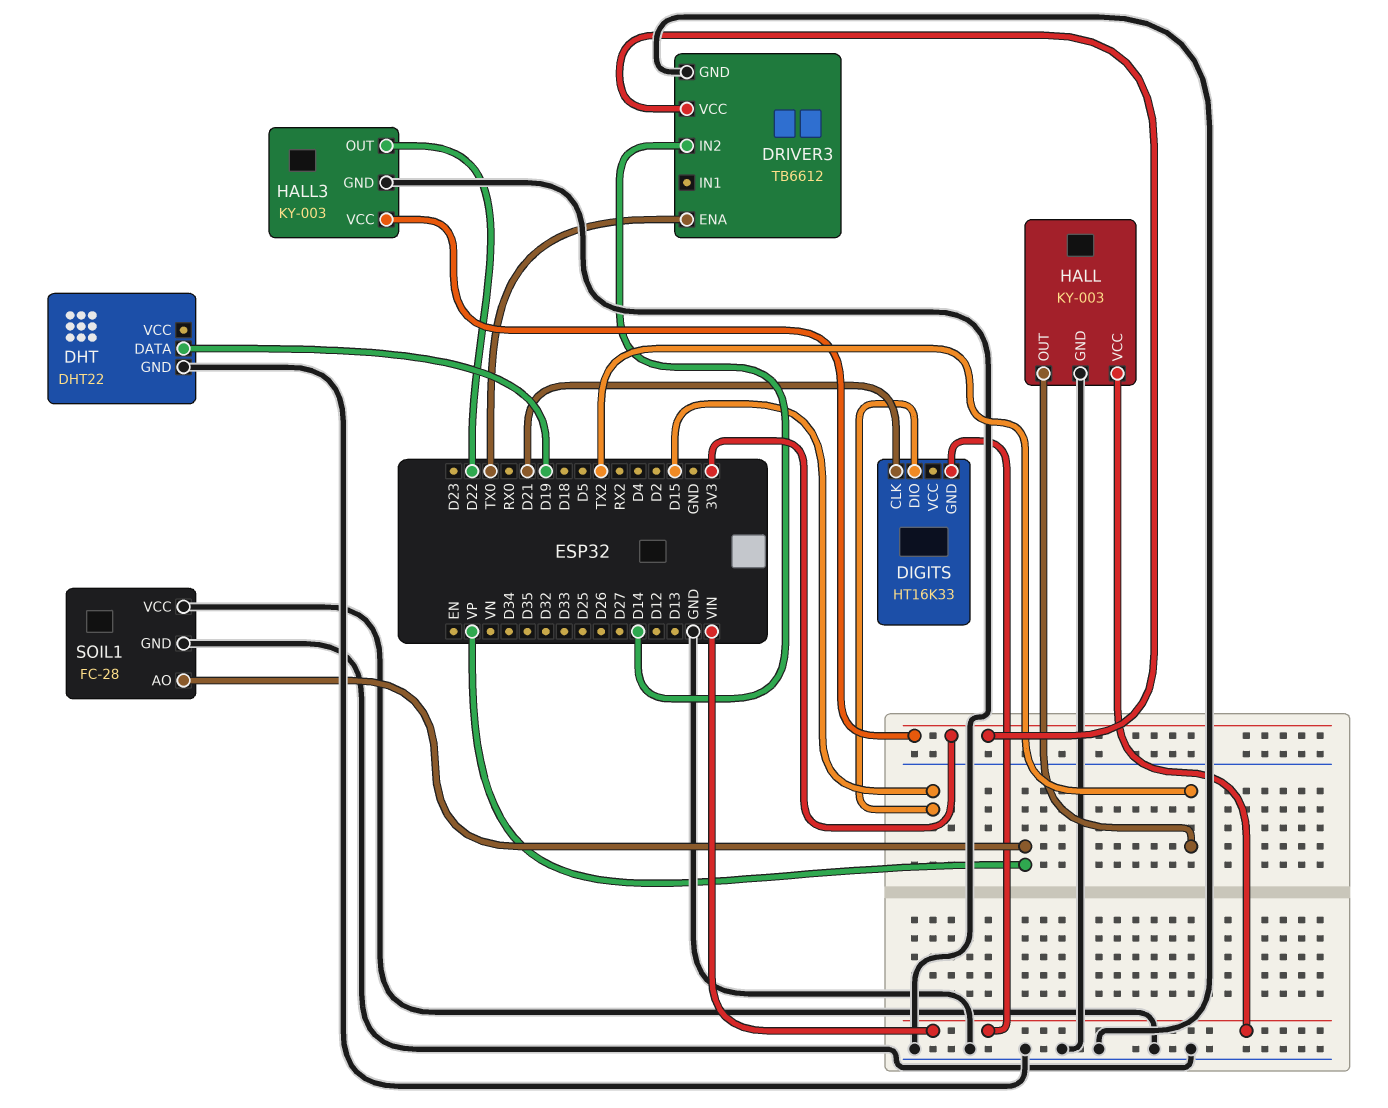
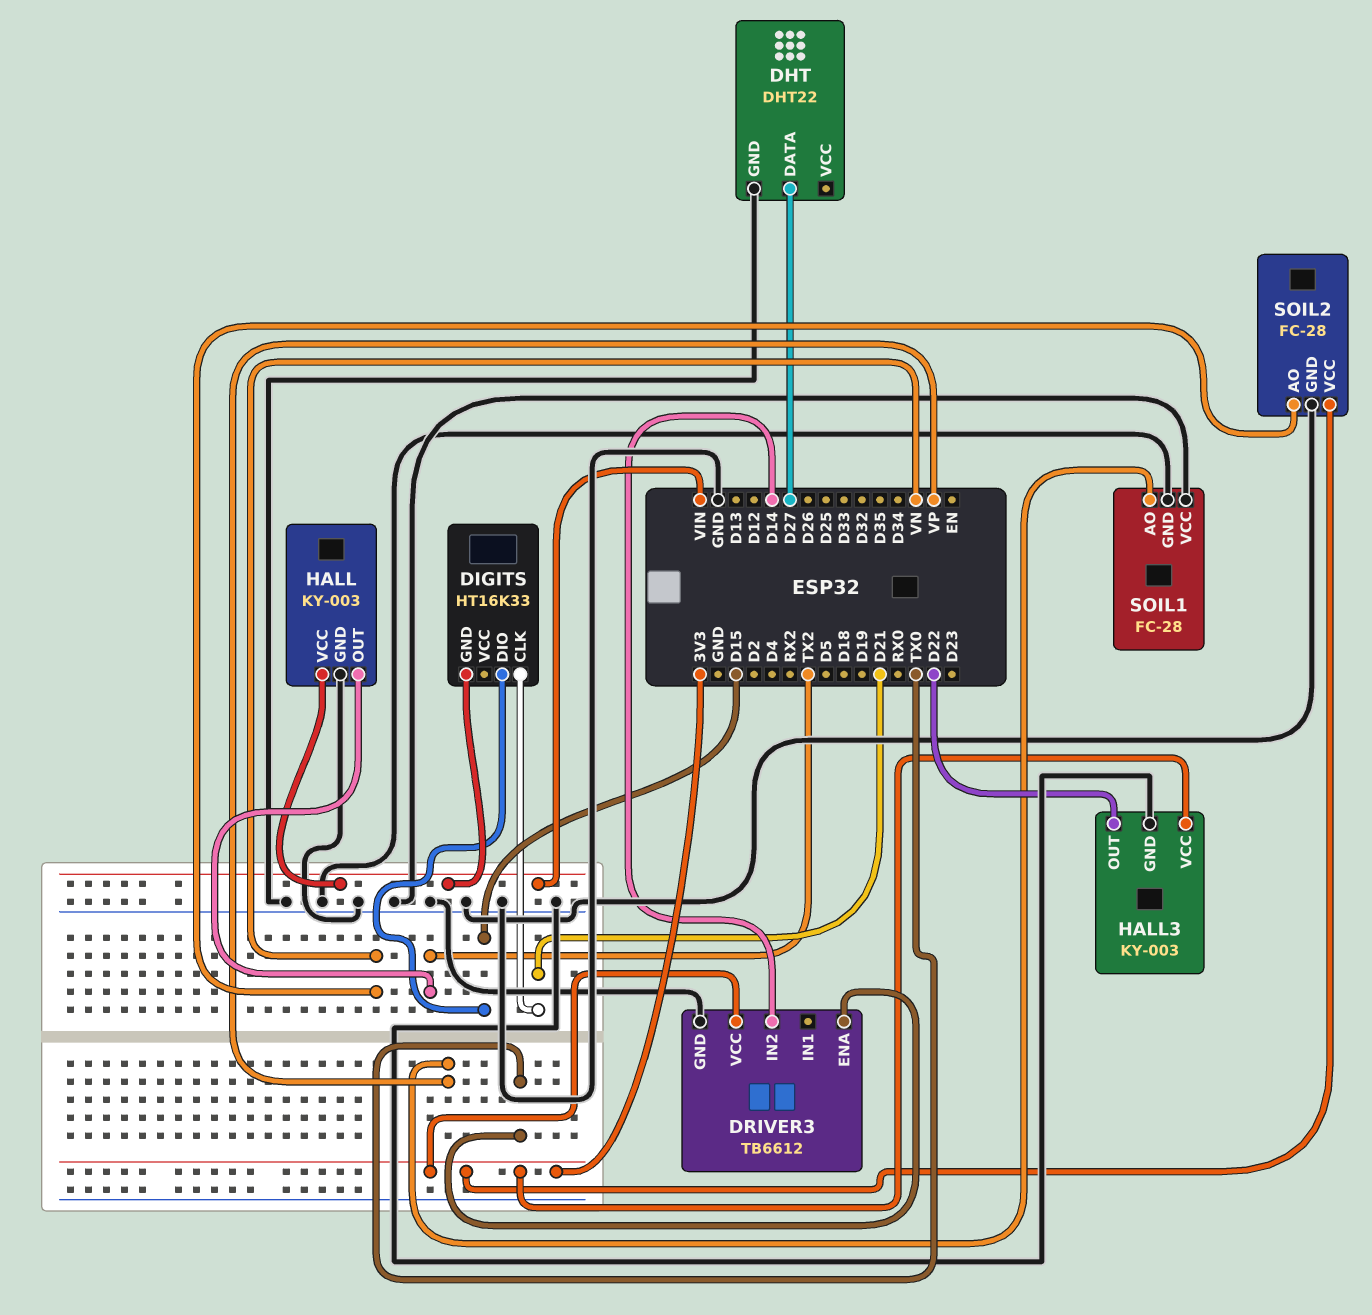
DHT pin DATA: D19 -> D27
SOIL2: none -> FC-28
SOIL2 pin AO: none -> VN
SOIL2 pin GND: none -> GND
SOIL2 pin VCC: none -> 3V3

